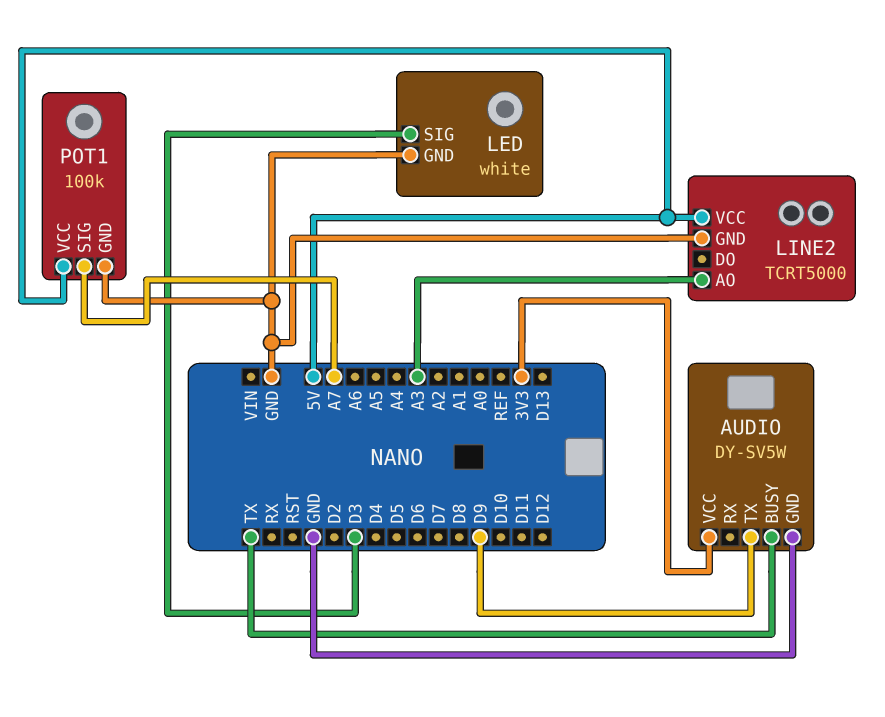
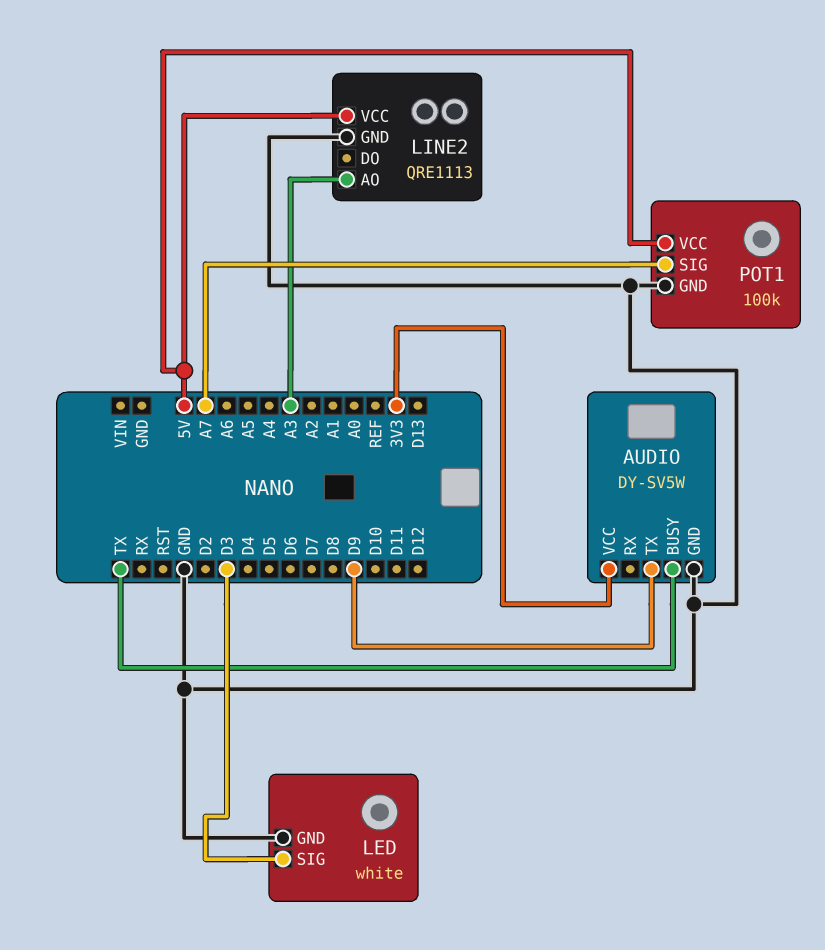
LINE2: TCRT5000 -> QRE1113

